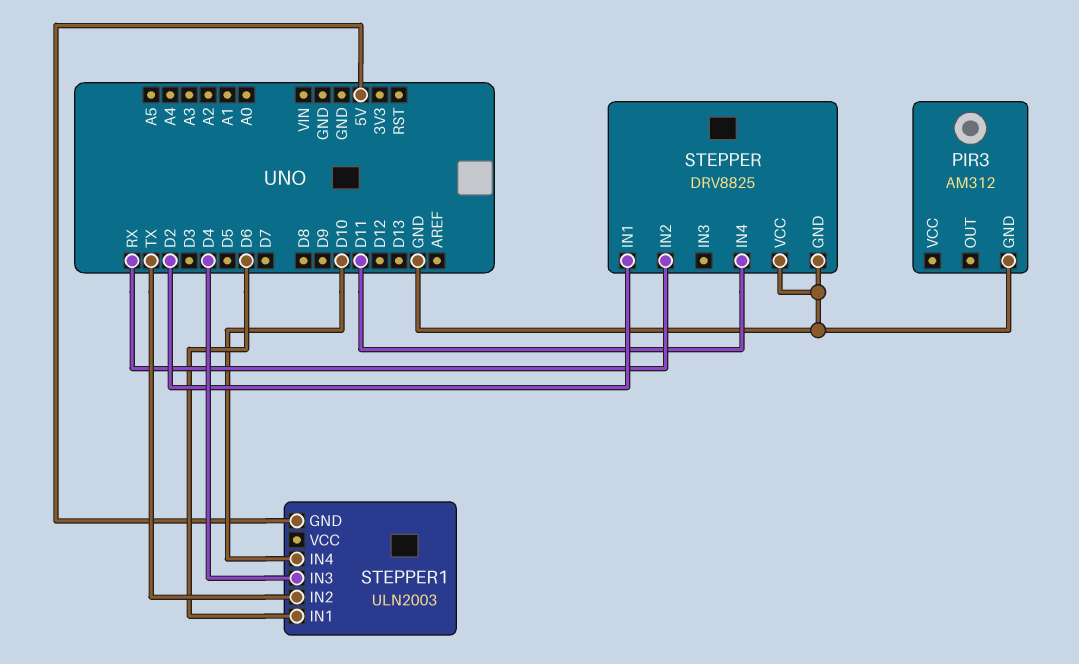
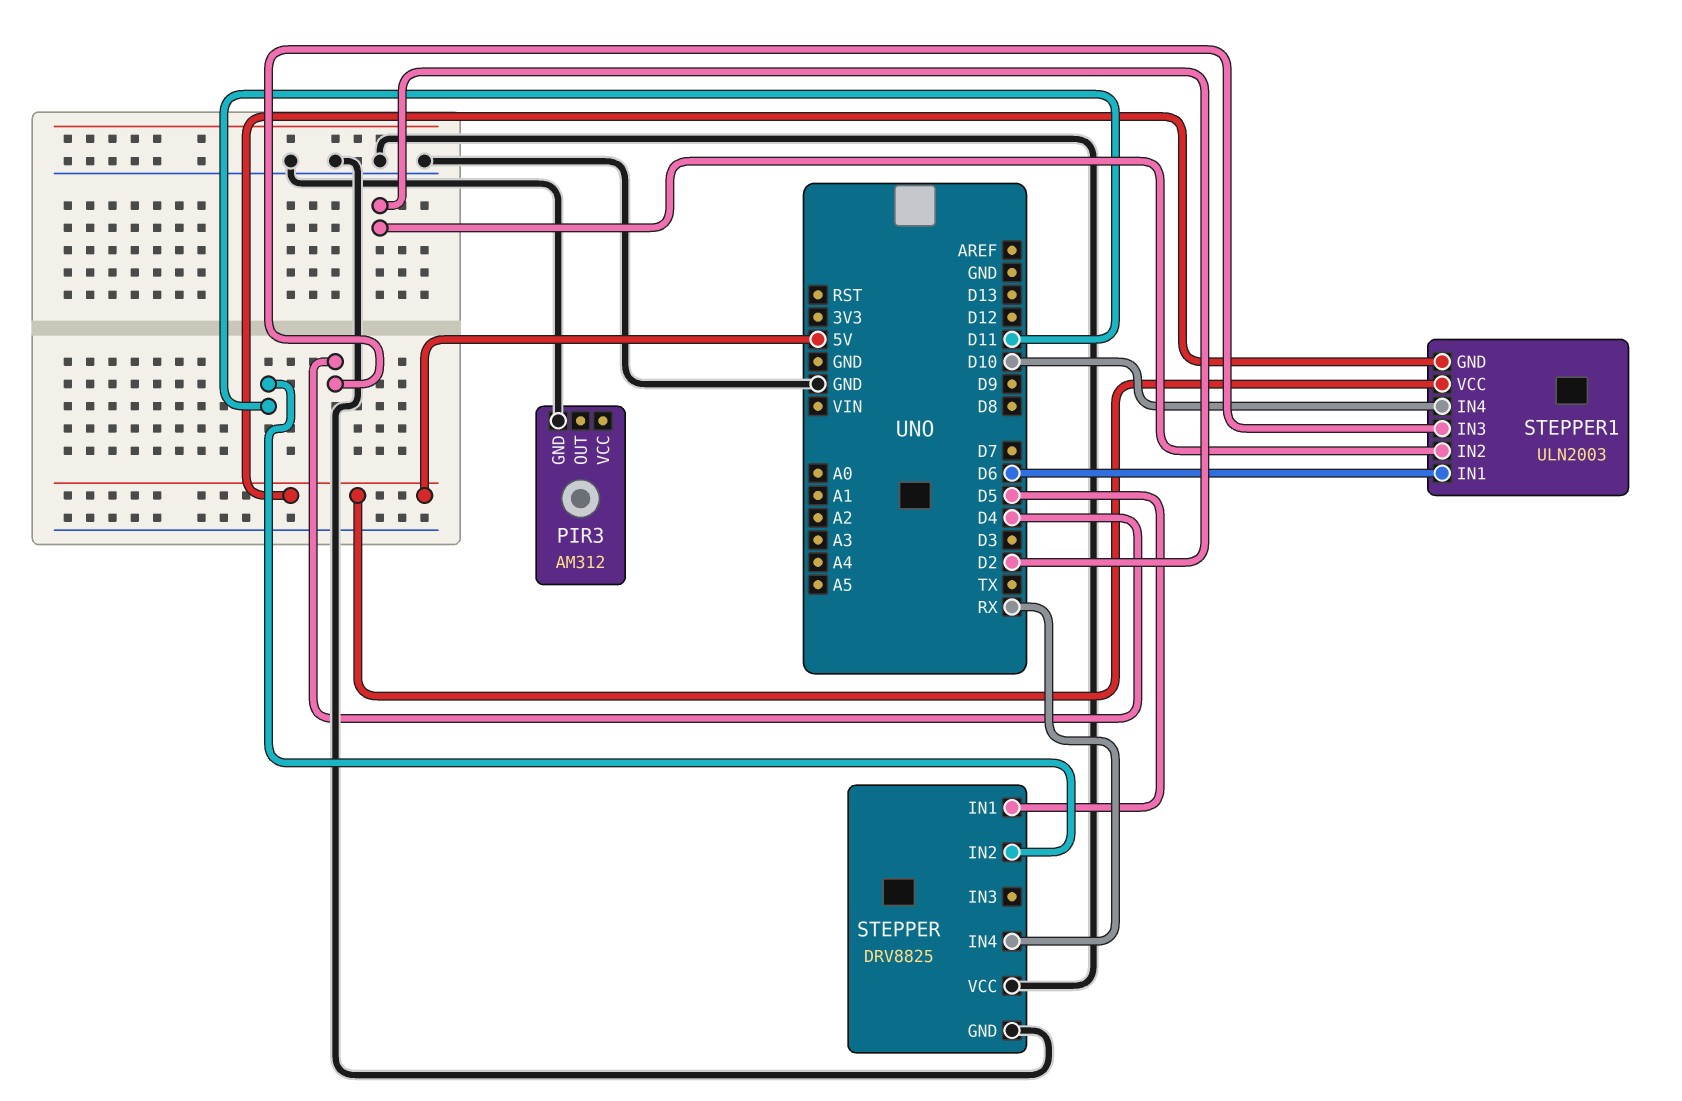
STEPPER pin IN1: D2 -> D5
STEPPER pin IN2: RX -> D11
STEPPER pin IN4: D11 -> RX
STEPPER1 pin IN2: TX -> D2
STEPPER1 pin VCC: none -> 5V

